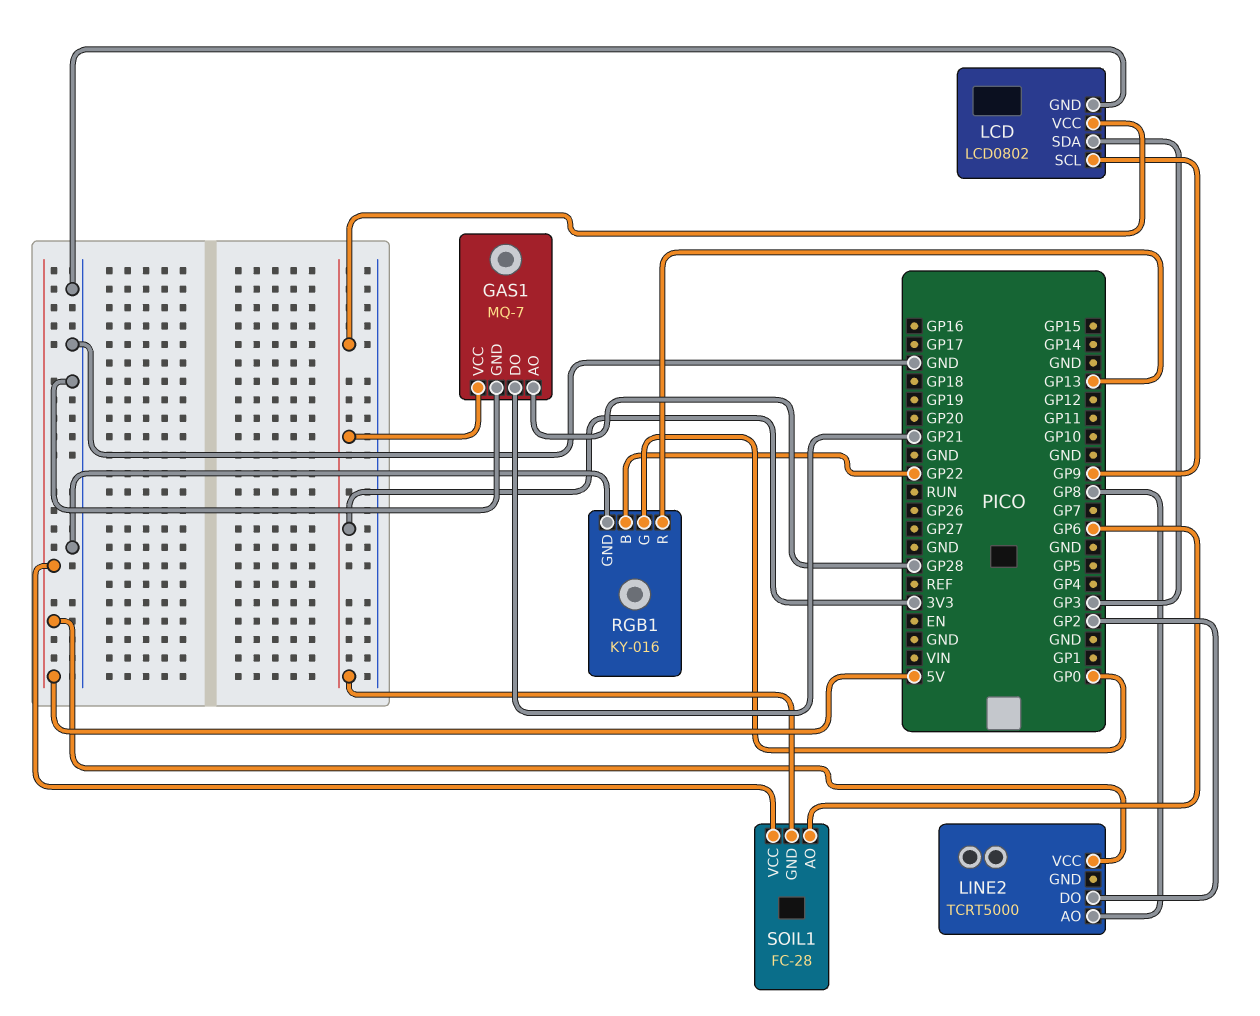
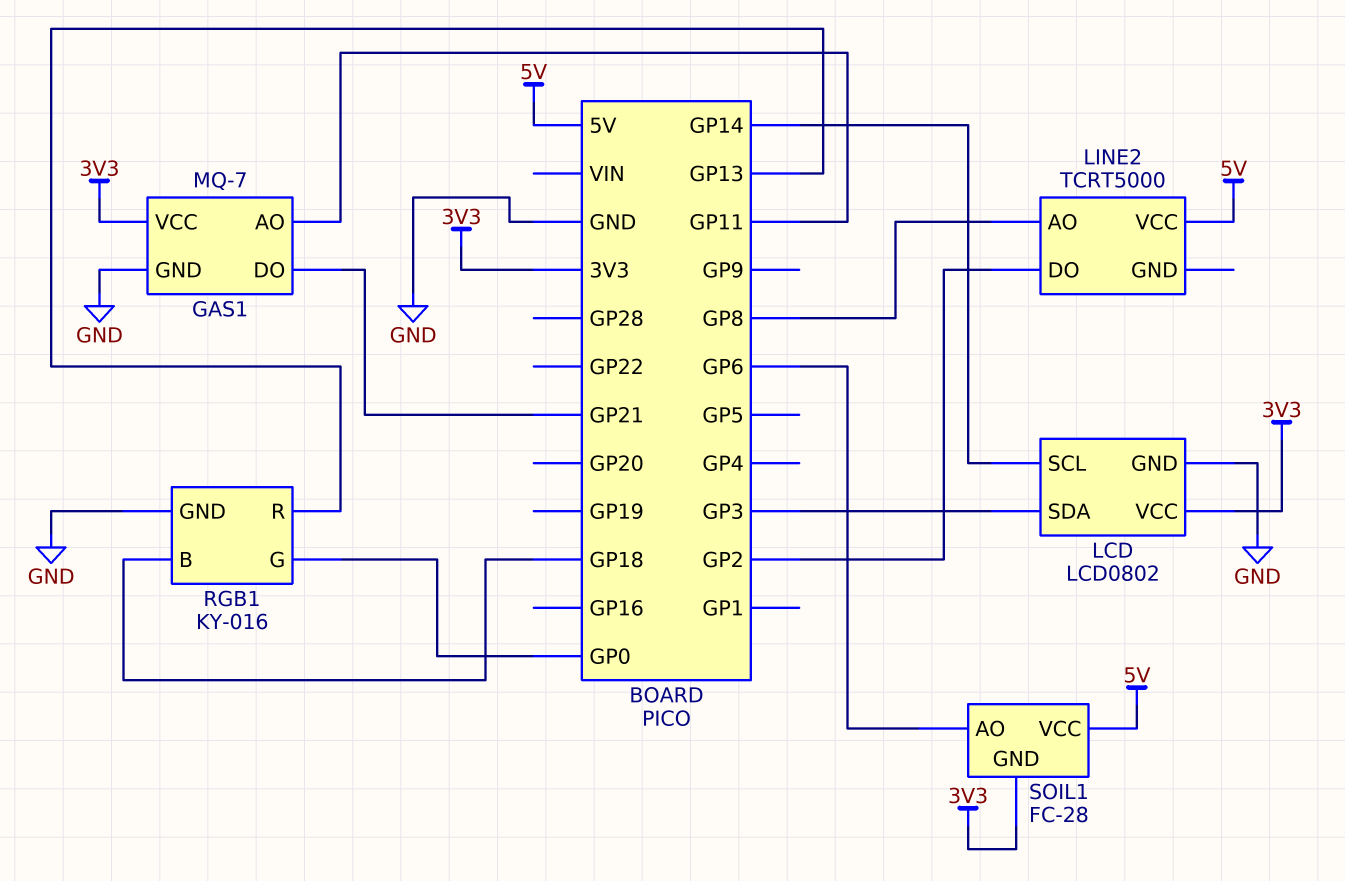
GAS1 pin AO: GP28 -> GP11
LCD pin SCL: GP9 -> GP14
RGB1 pin B: GP22 -> GP18

